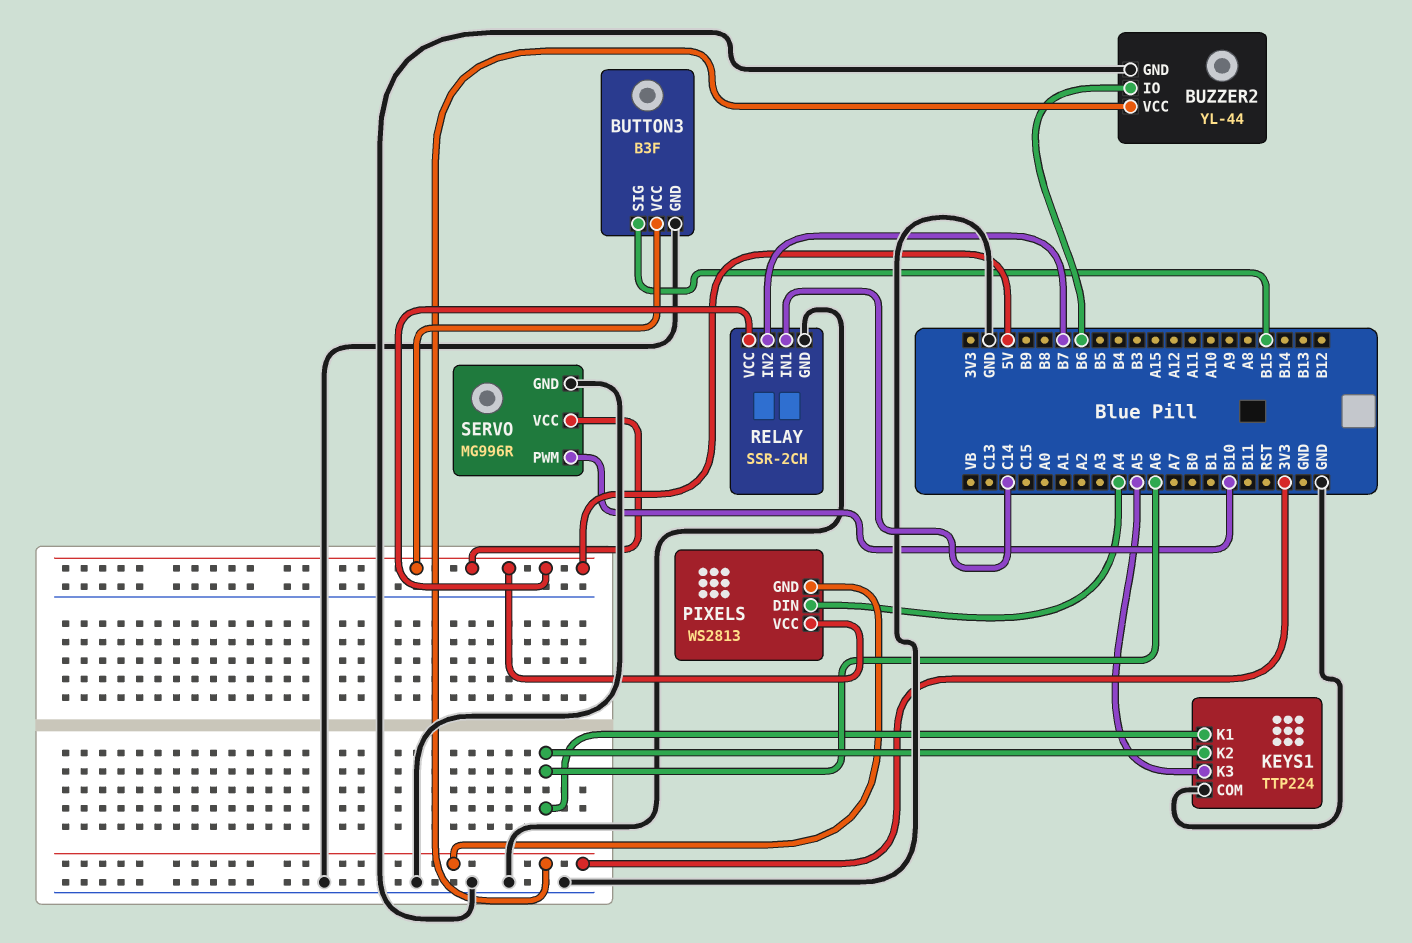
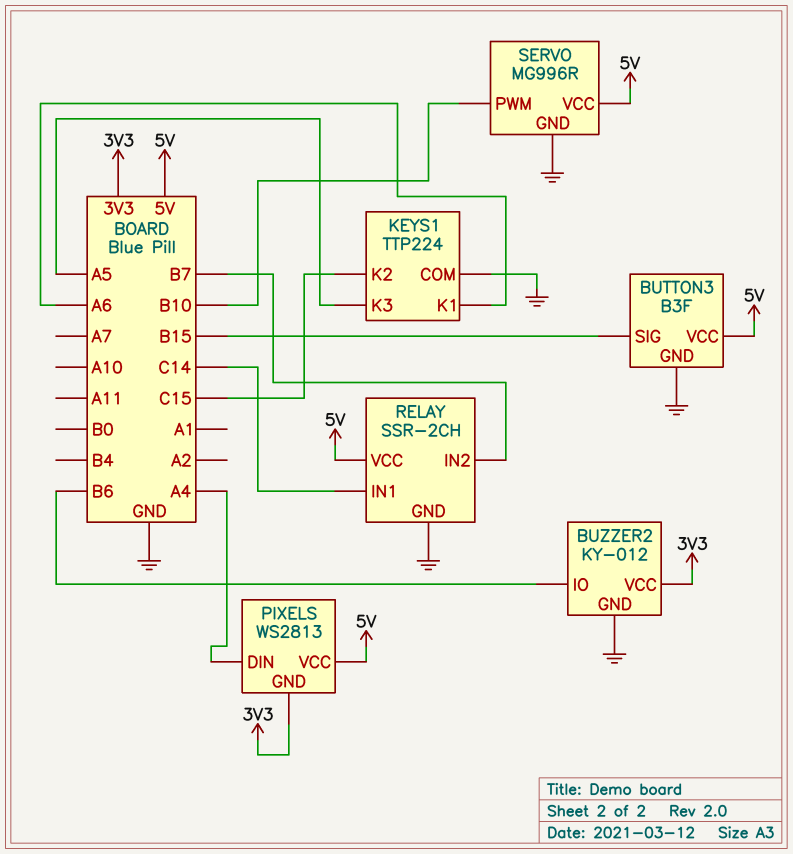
BUZZER2: YL-44 -> KY-012
KEYS1 pin K2: A6 -> C15

